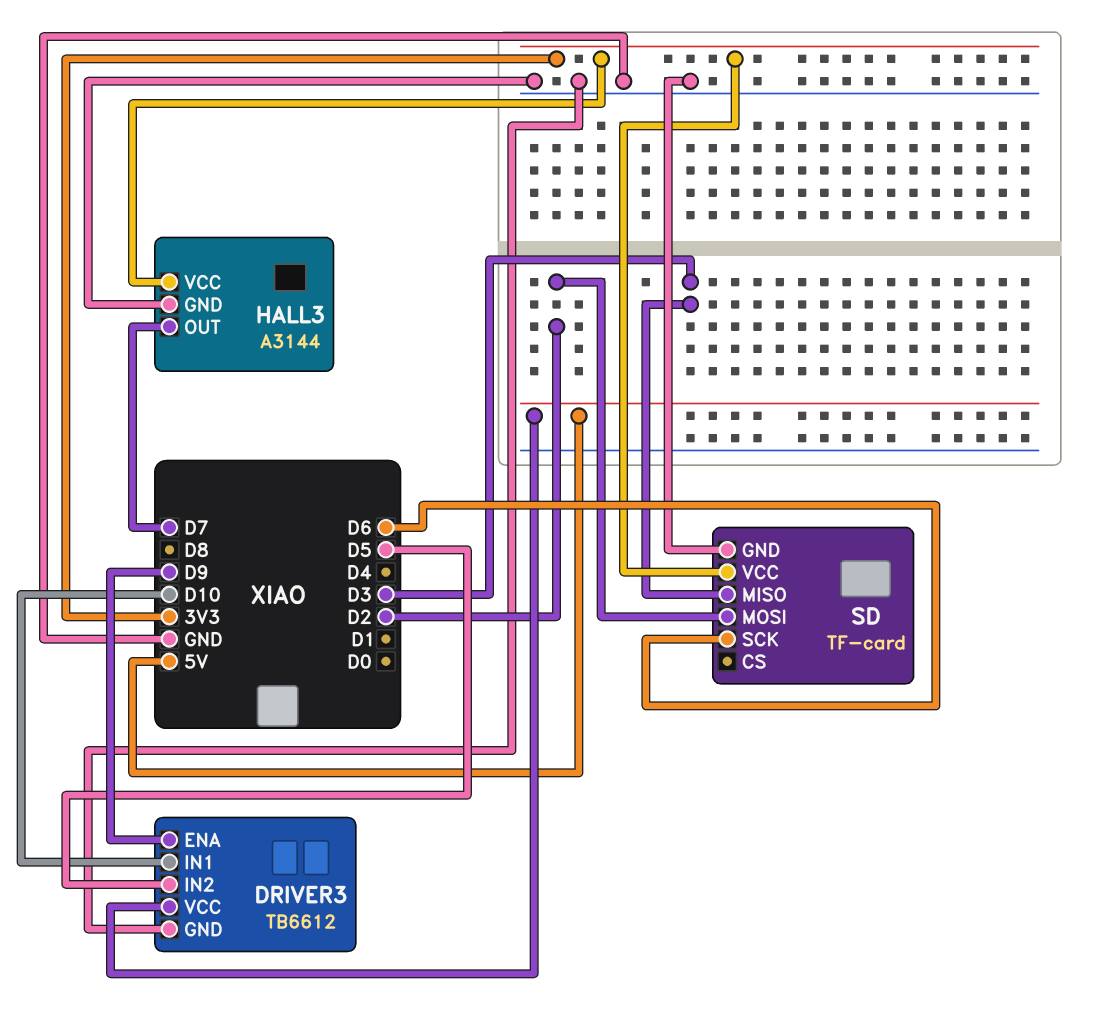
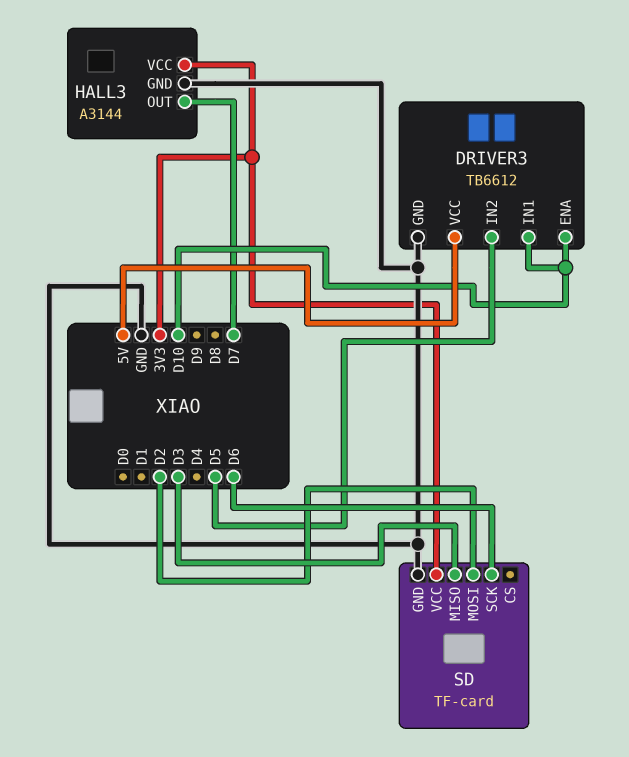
DRIVER3 pin ENA: D9 -> D10

